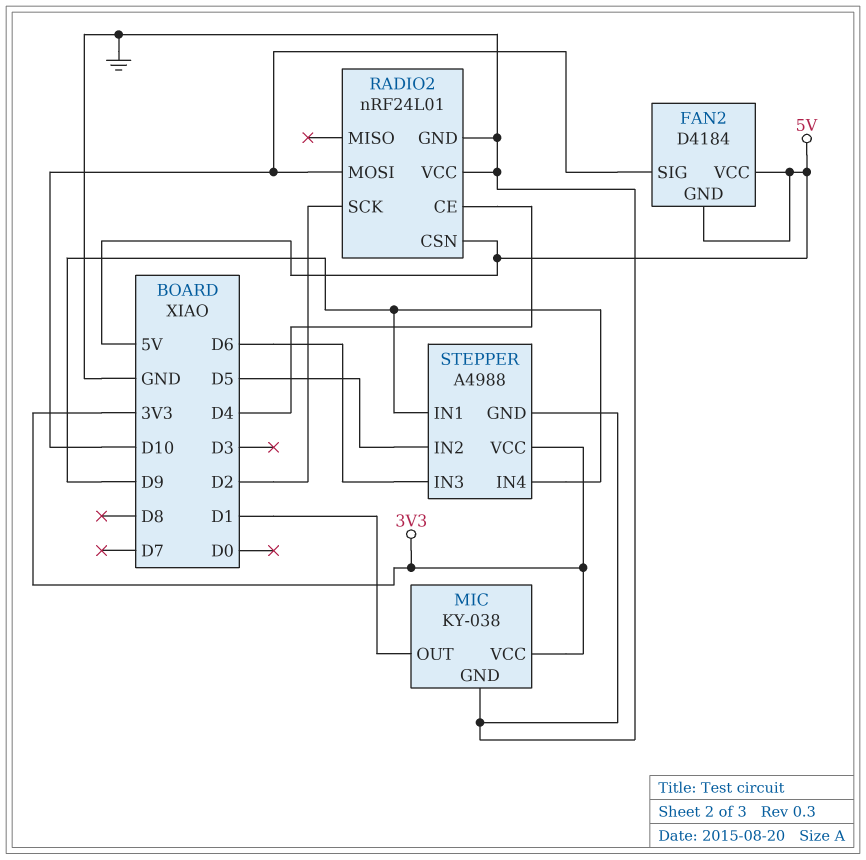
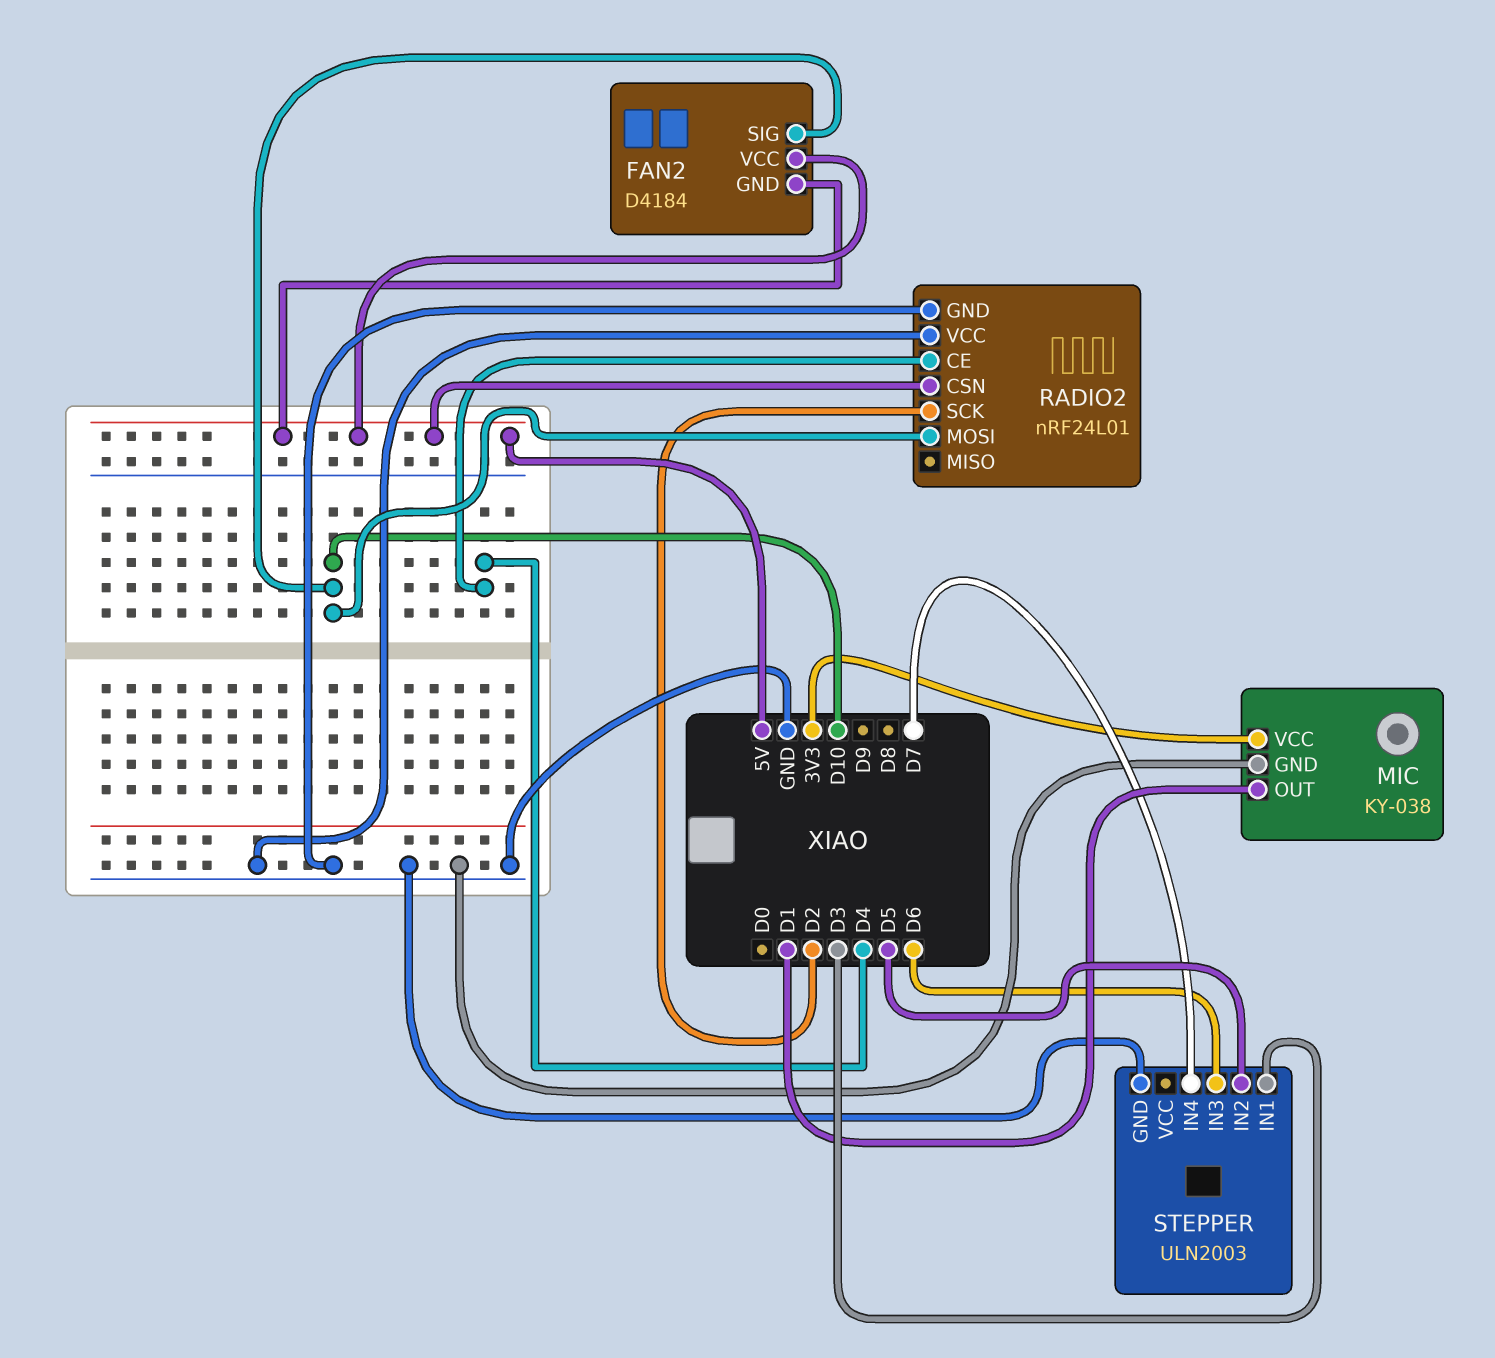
STEPPER: A4988 -> ULN2003
STEPPER pin IN1: D9 -> D3
STEPPER pin IN4: D9 -> D7
STEPPER pin VCC: 3V3 -> none

